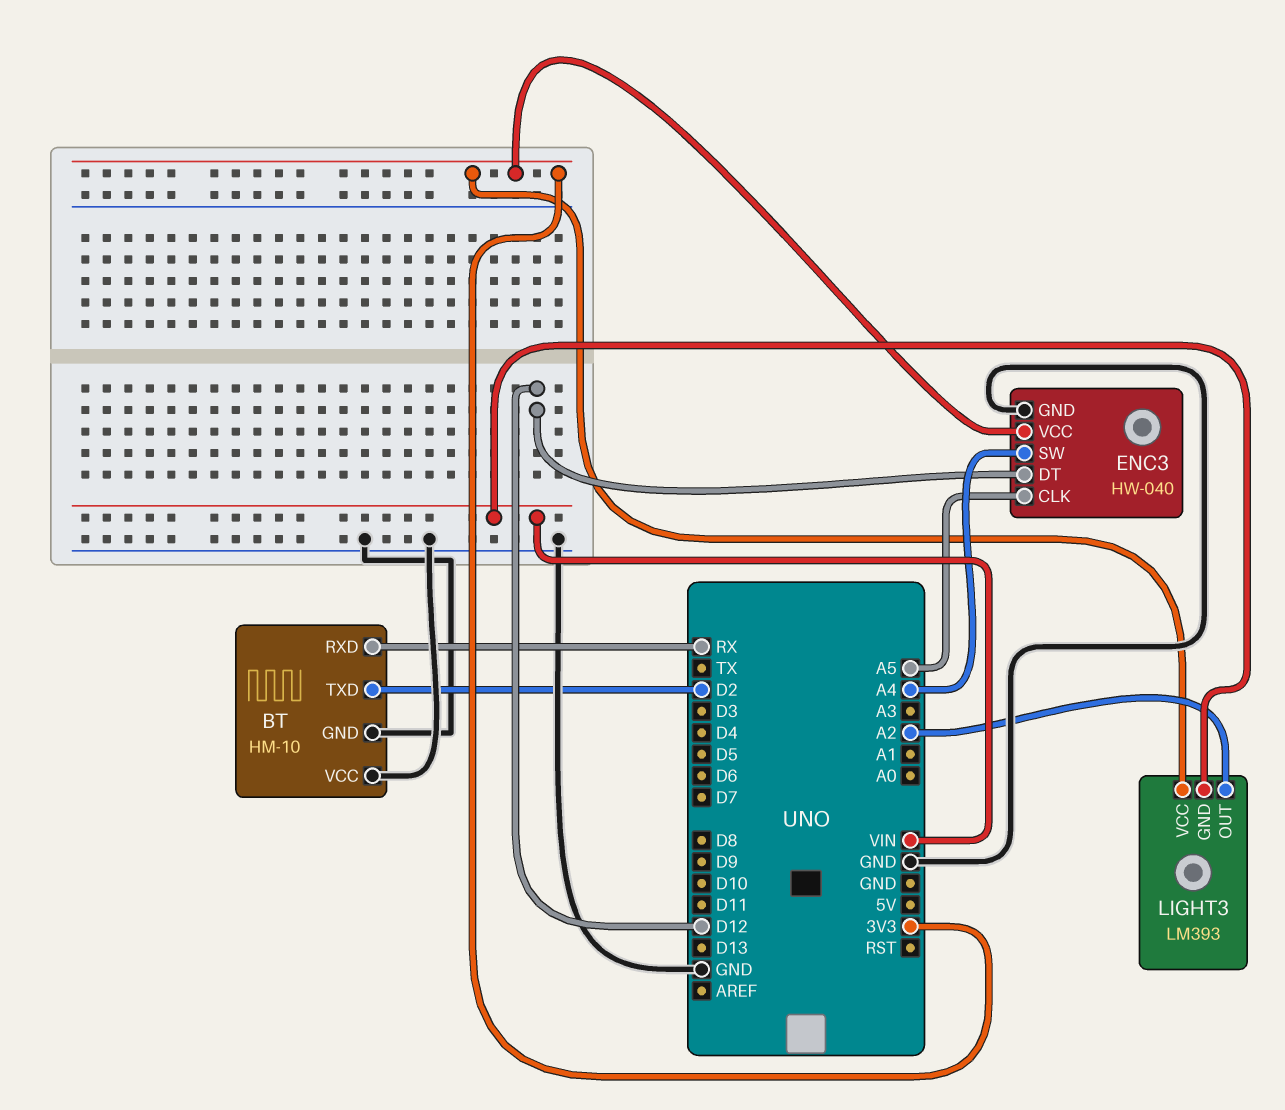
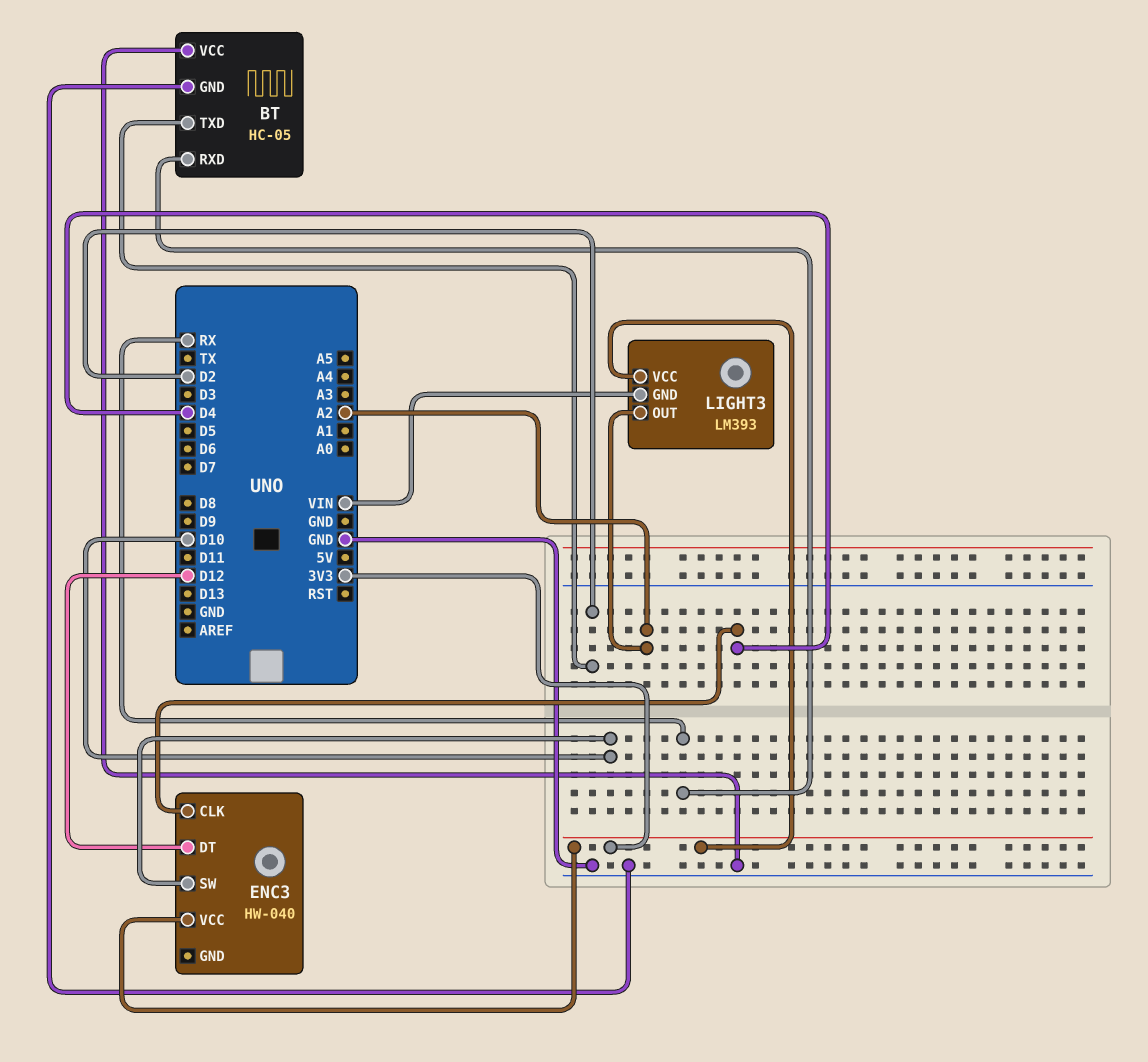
BT: HM-10 -> HC-05
ENC3 pin CLK: A5 -> D4
ENC3 pin GND: GND -> none
ENC3 pin SW: A4 -> D10

